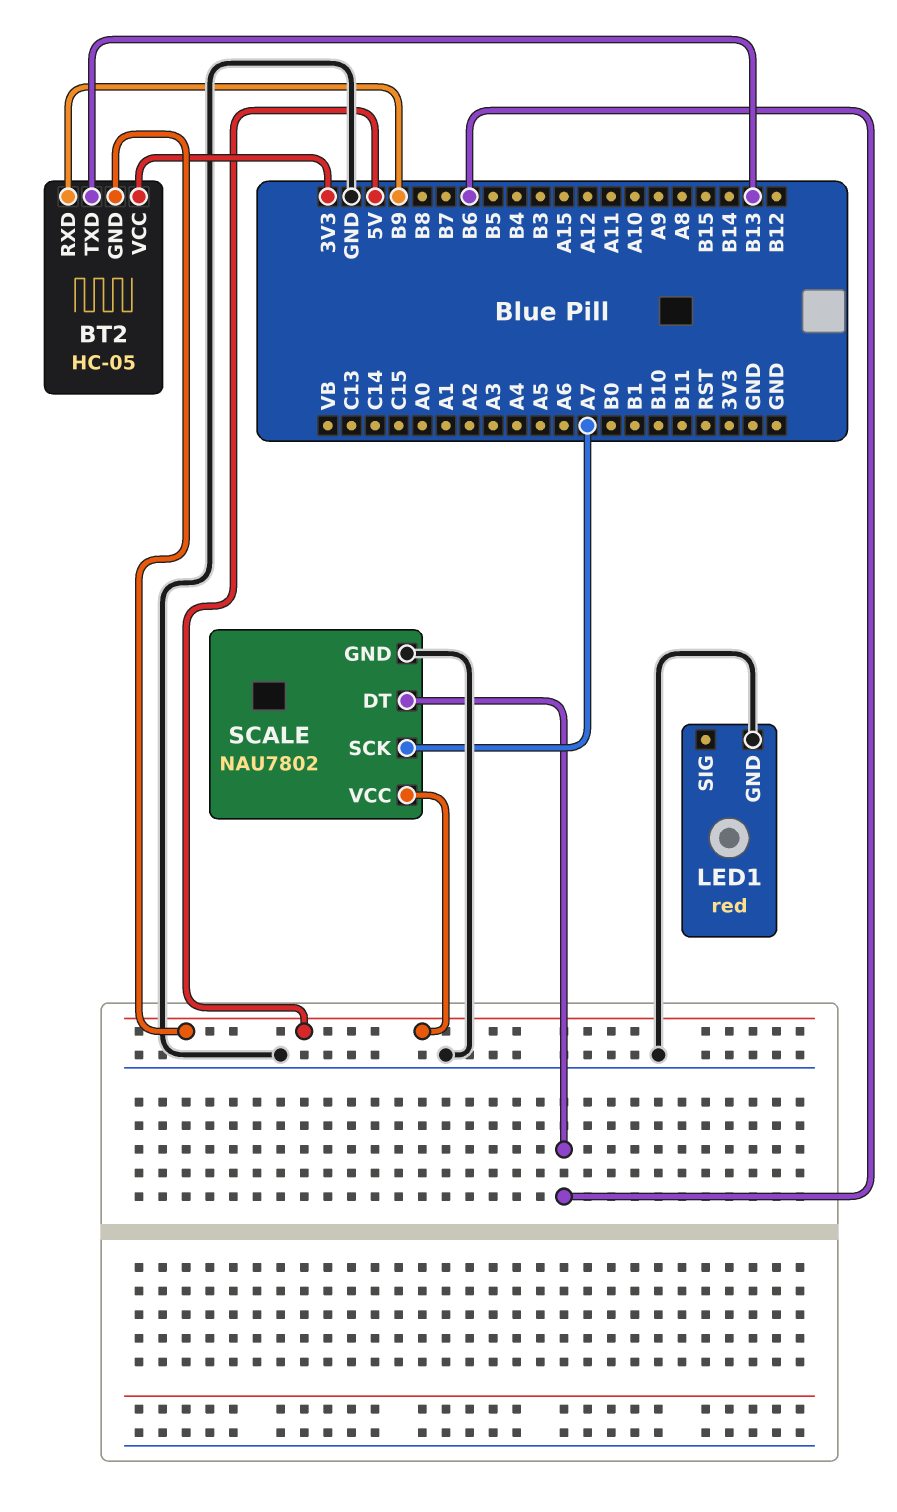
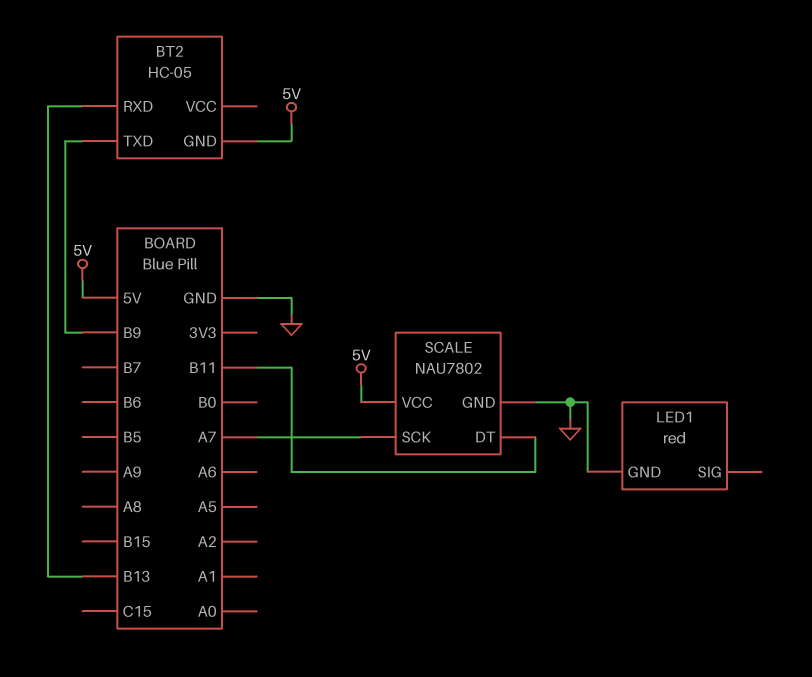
BT2 pin RXD: B9 -> B13
BT2 pin TXD: B13 -> B9
BT2 pin VCC: 3V3 -> none
SCALE pin DT: B6 -> B11

